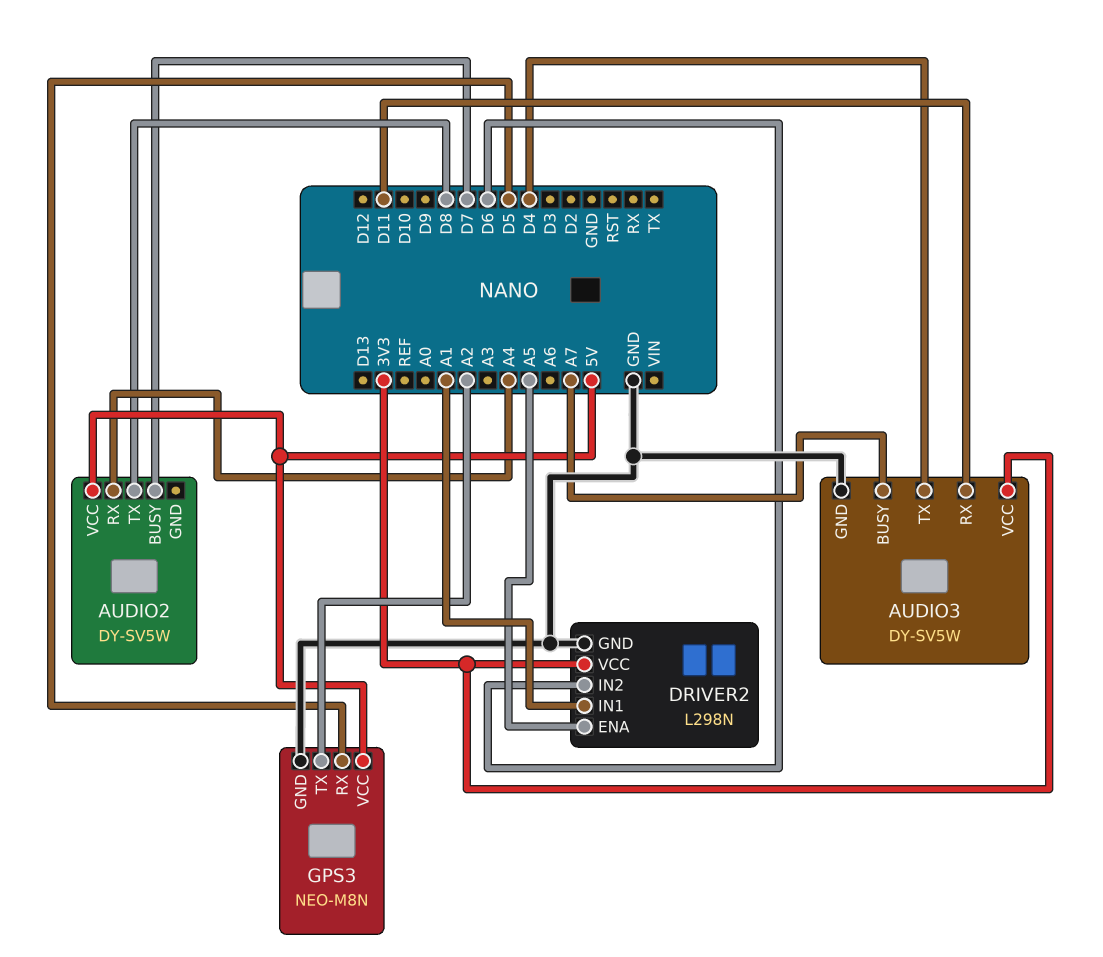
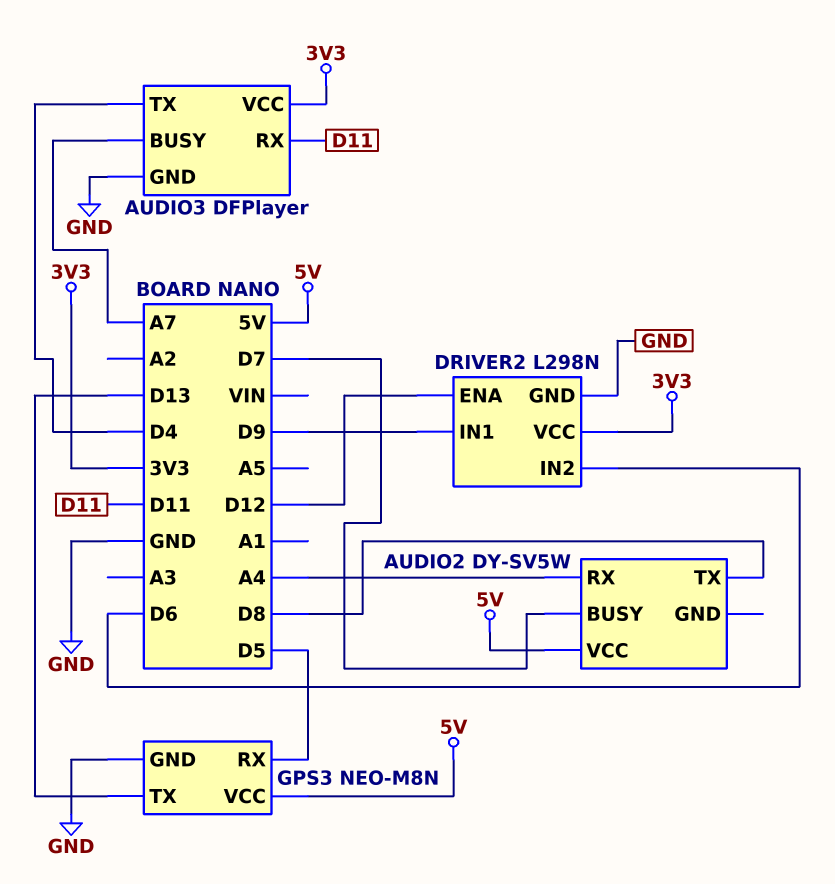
AUDIO3: DY-SV5W -> DFPlayer
DRIVER2 pin ENA: A5 -> D12
DRIVER2 pin IN1: A1 -> D9
GPS3 pin TX: A2 -> D13

